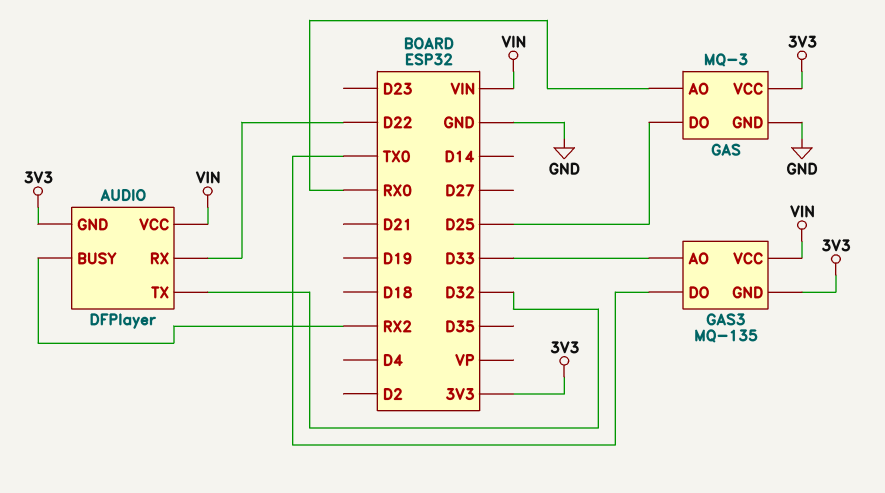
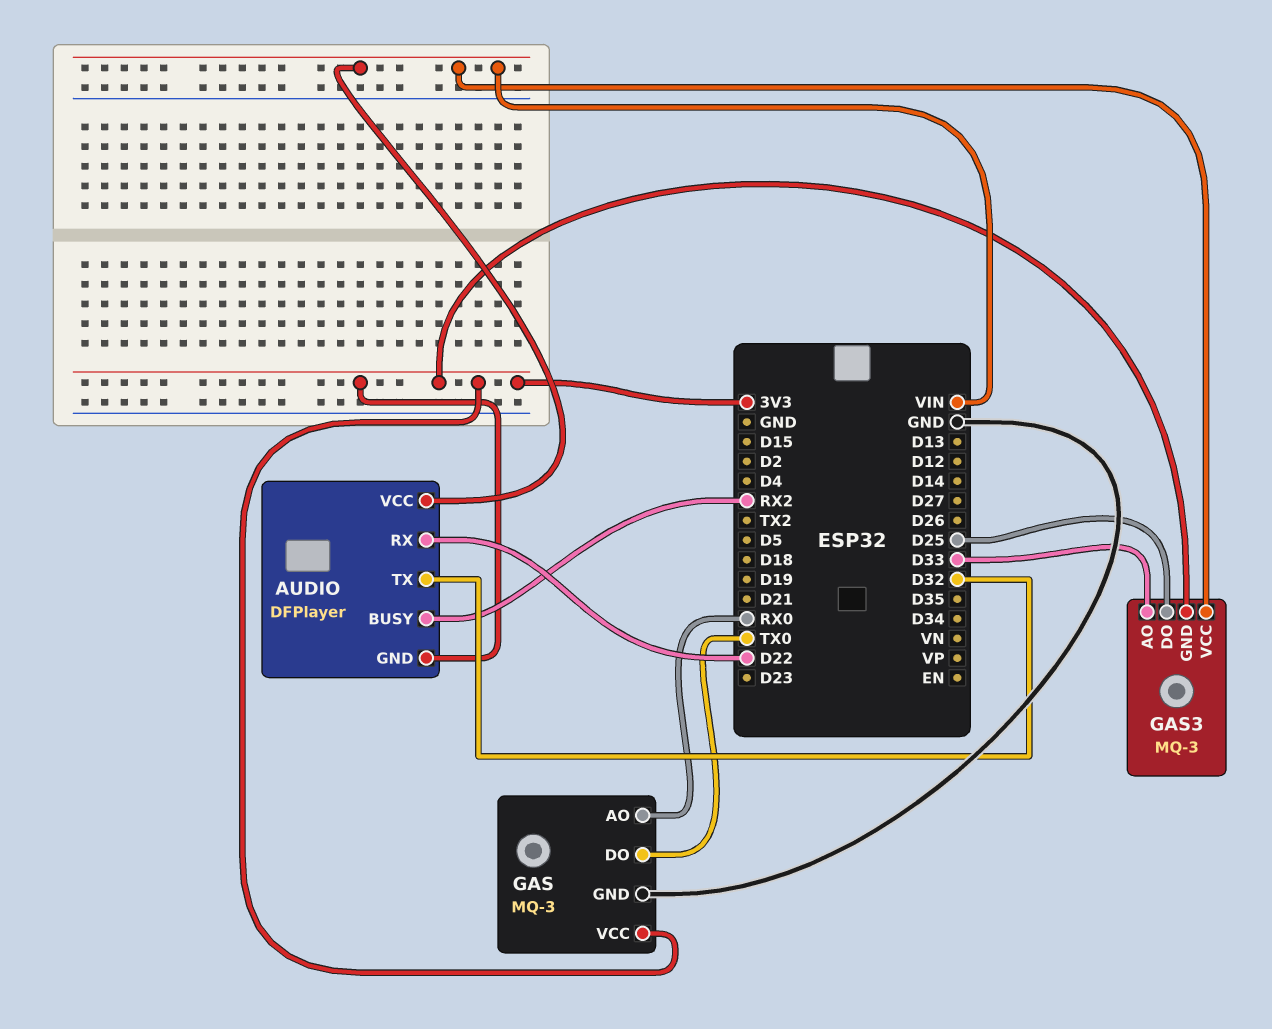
GAS pin DO: D25 -> TX0
GAS3: MQ-135 -> MQ-3
GAS3 pin DO: TX0 -> D25

